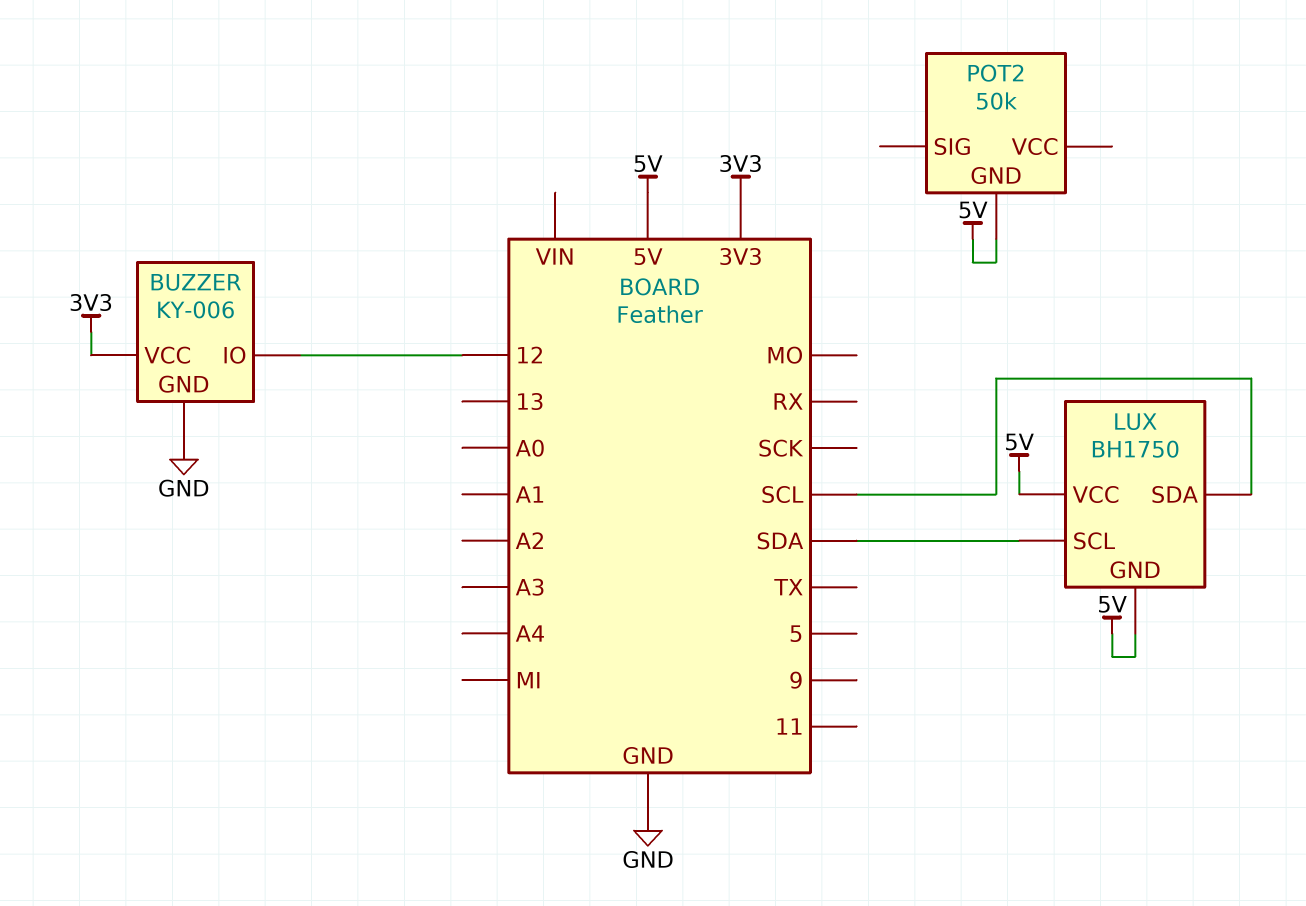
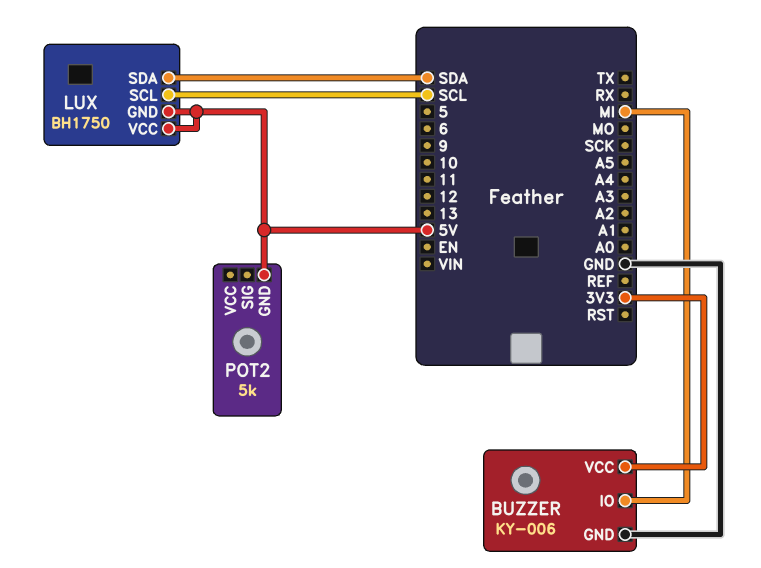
BUZZER pin IO: 12 -> MI
LUX pin SCL: SDA -> SCL
LUX pin SDA: SCL -> SDA
POT2: 50k -> 5k

